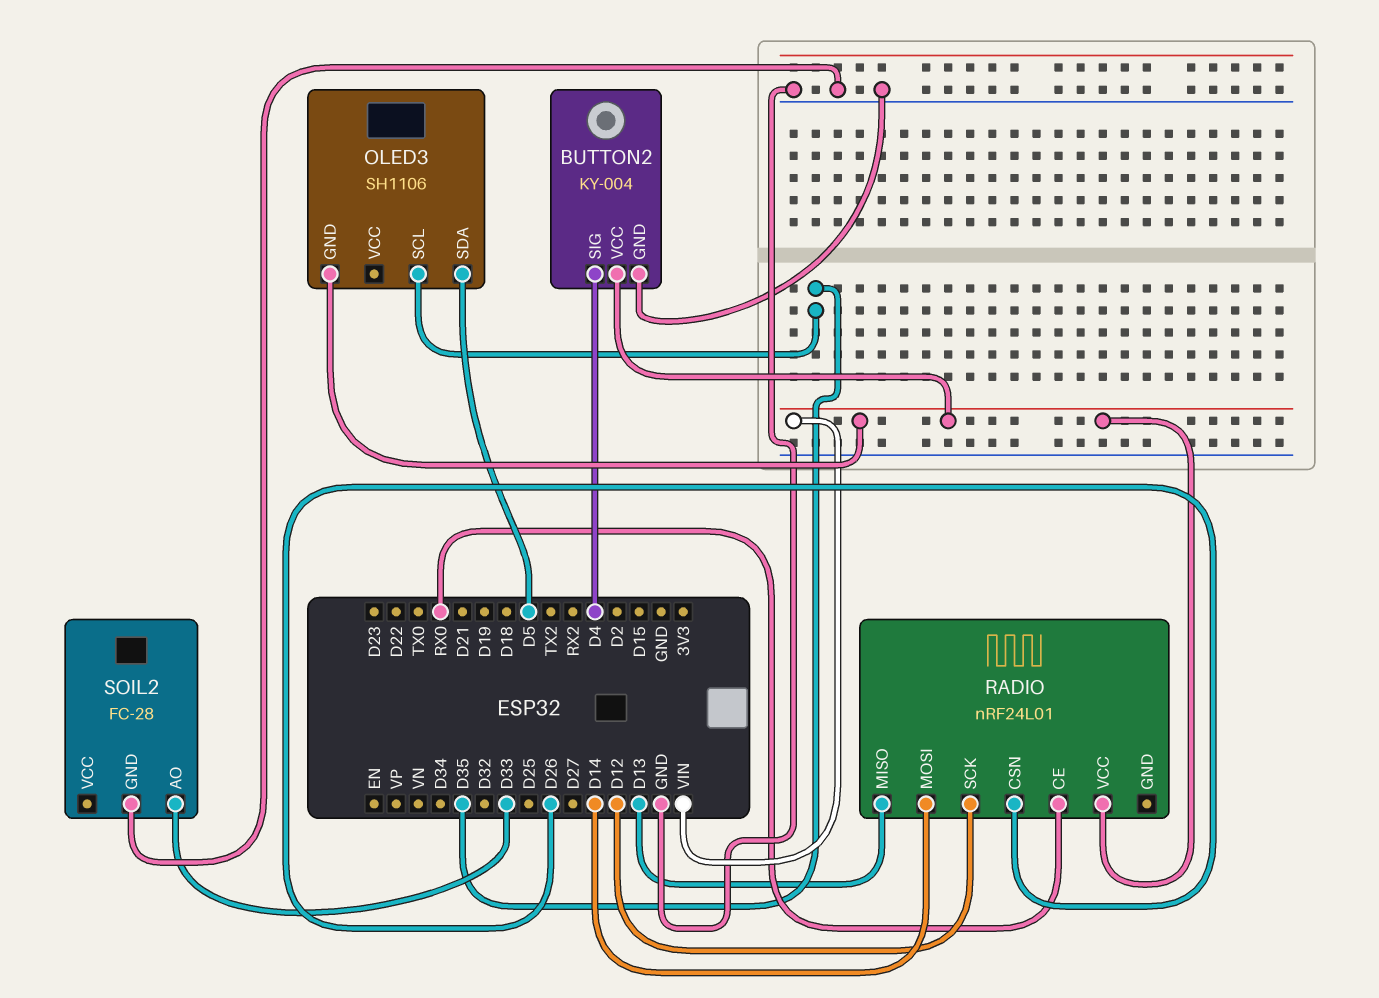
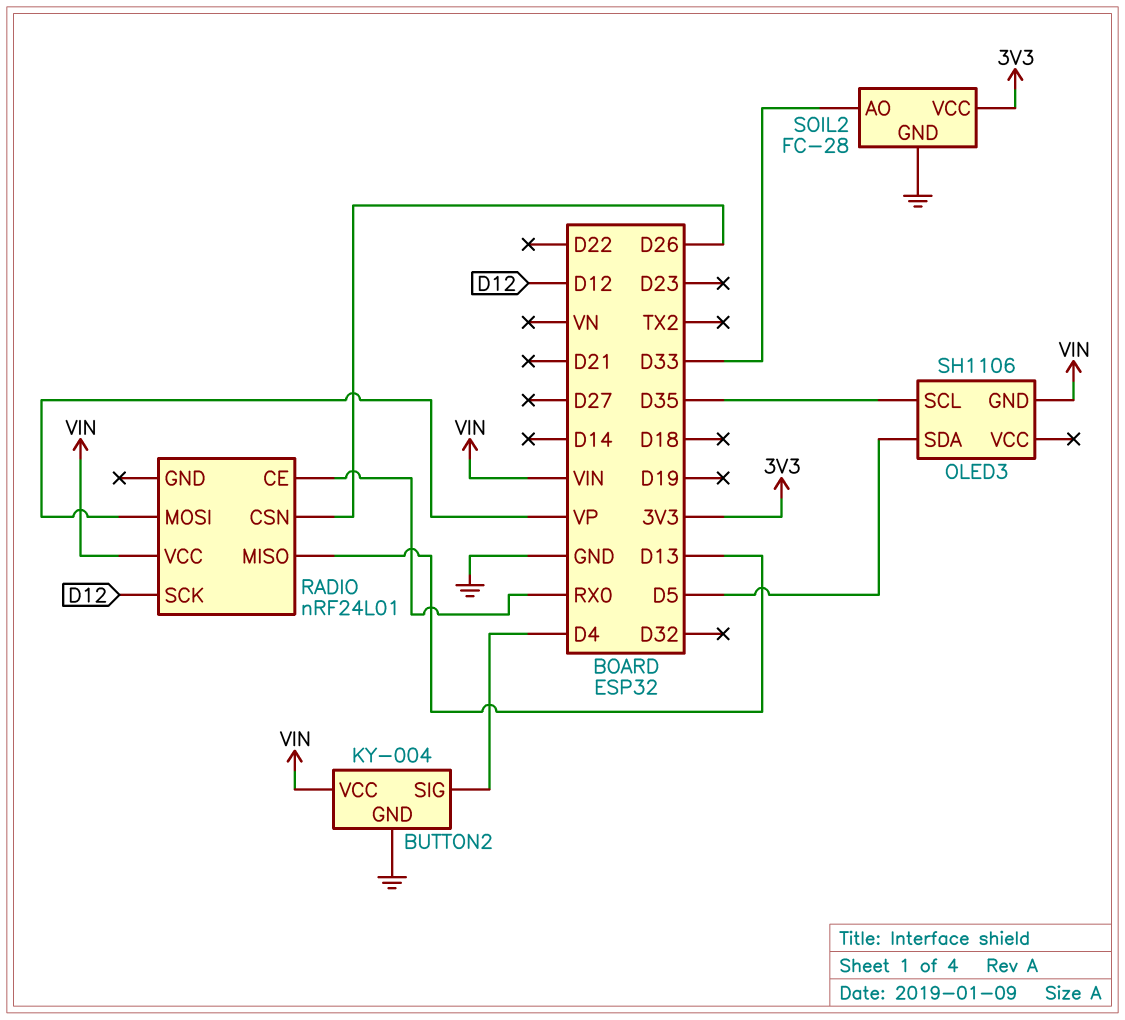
RADIO pin MOSI: D14 -> VP
SOIL2 pin VCC: none -> 3V3

